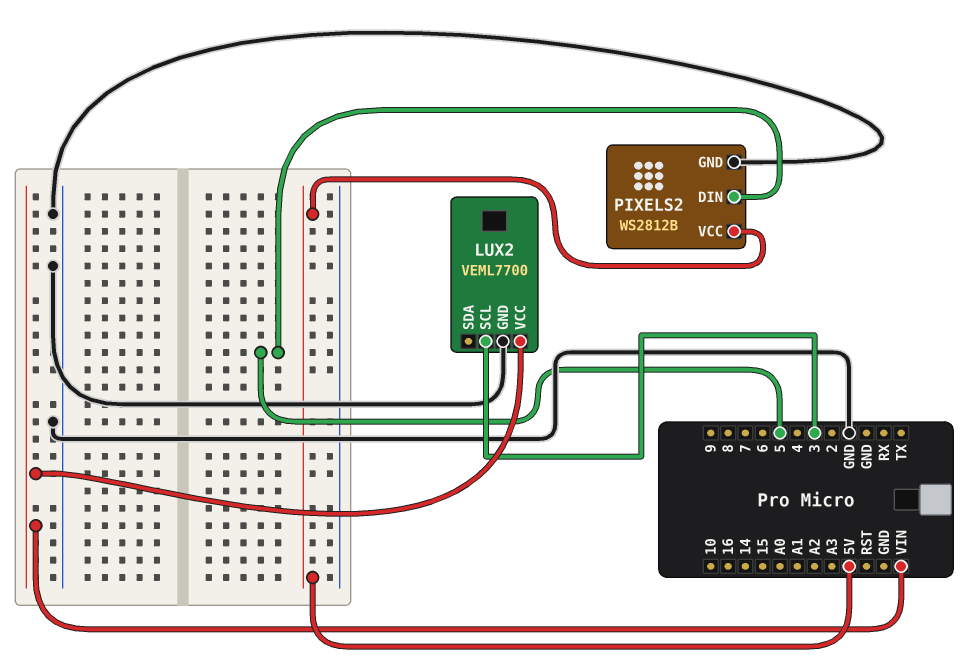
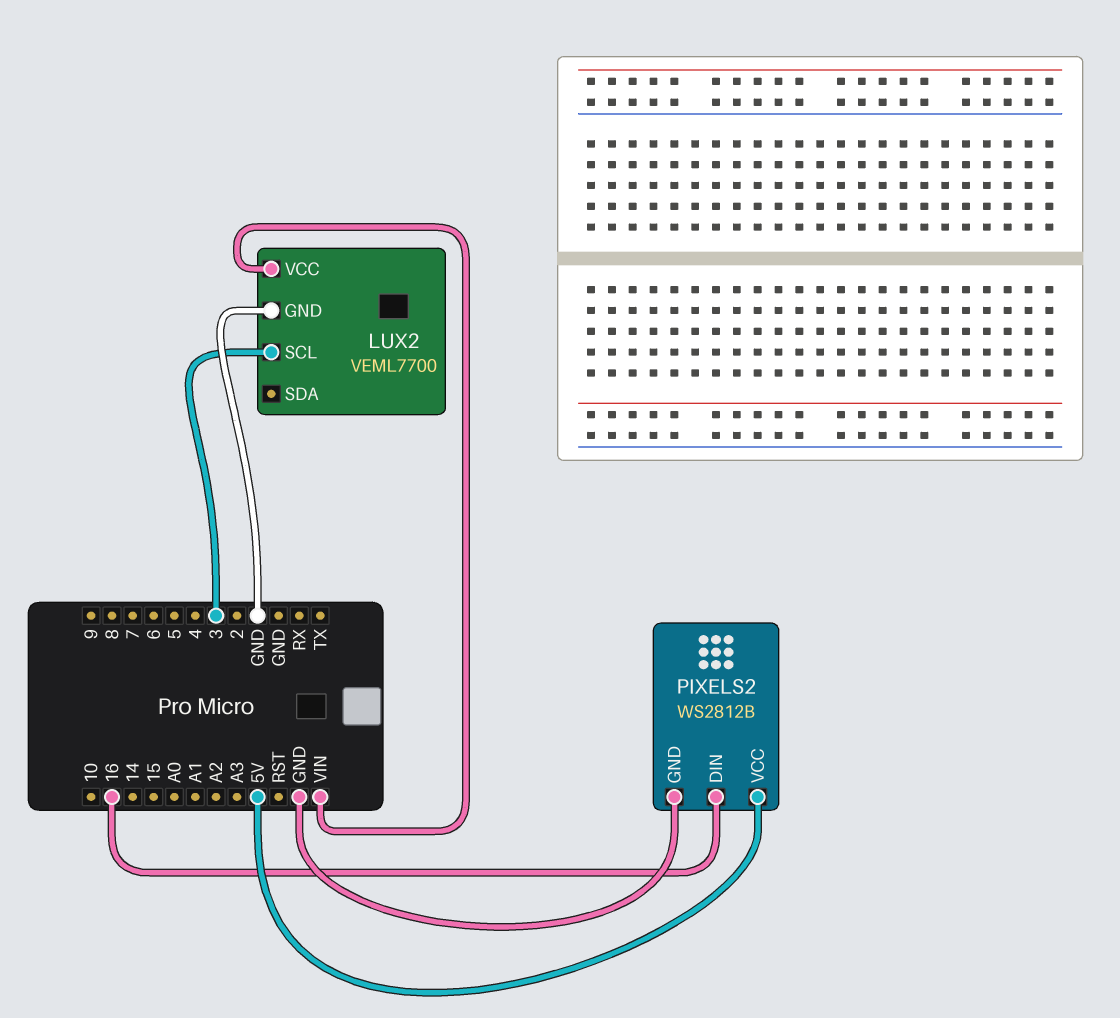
PIXELS2 pin DIN: 5 -> 16

